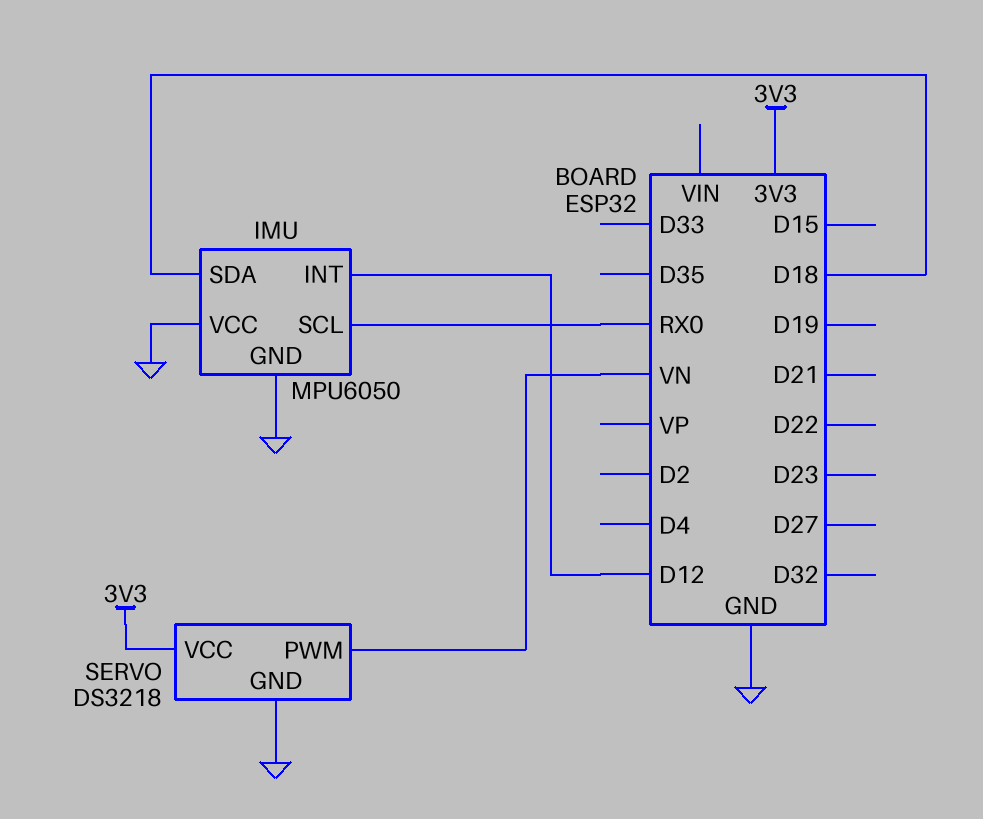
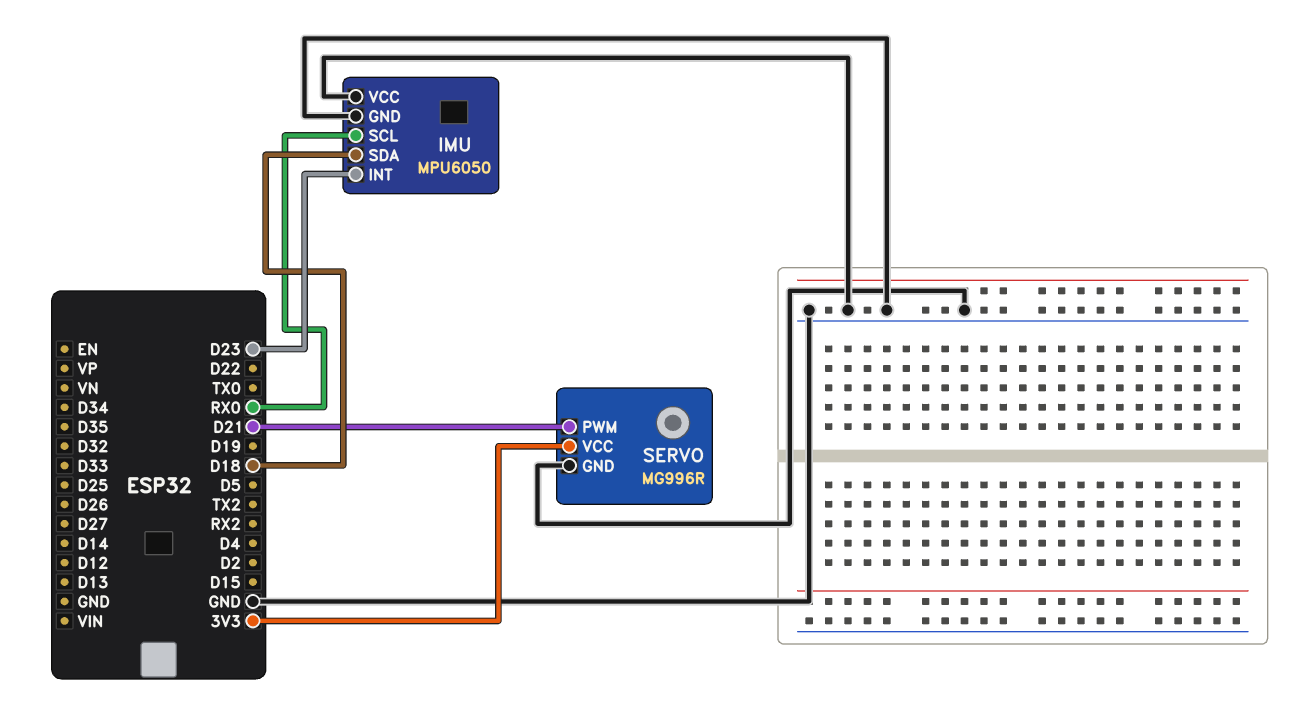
IMU pin INT: D12 -> D23
SERVO: DS3218 -> MG996R
SERVO pin PWM: VN -> D21

